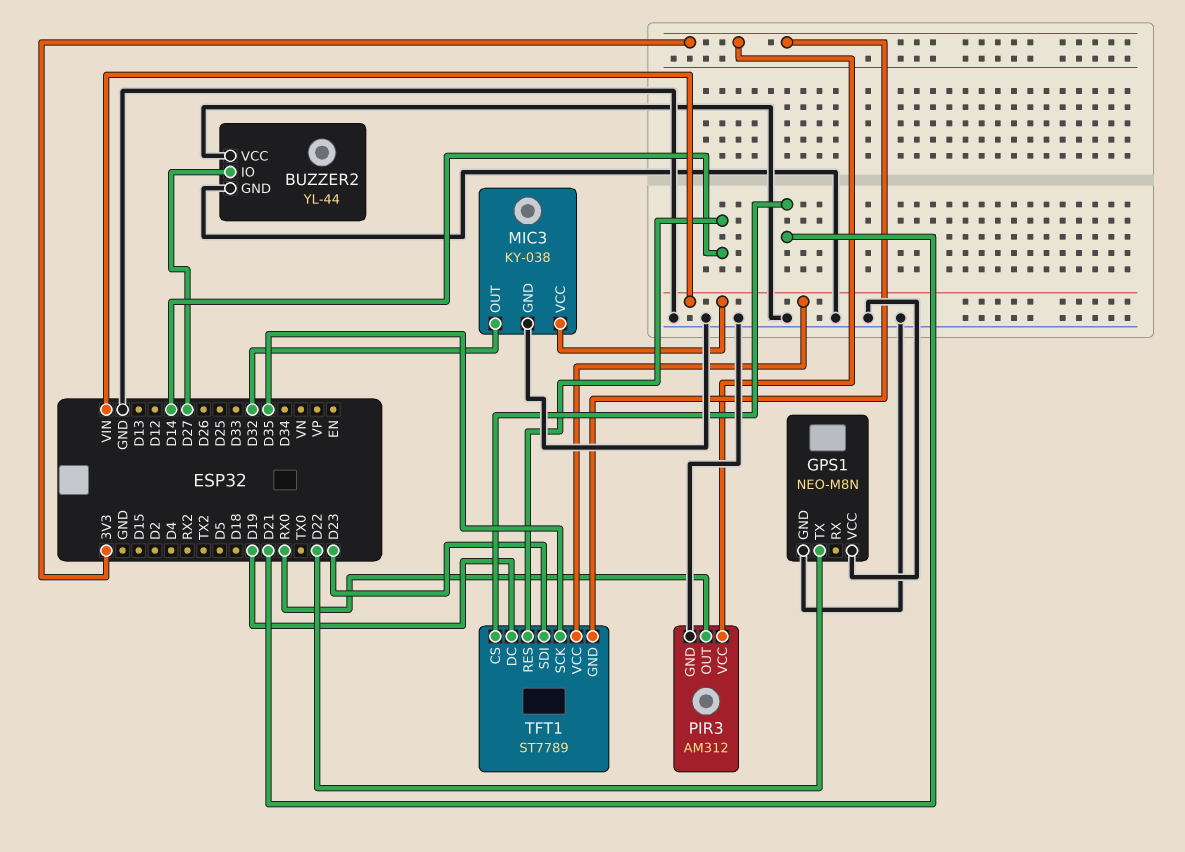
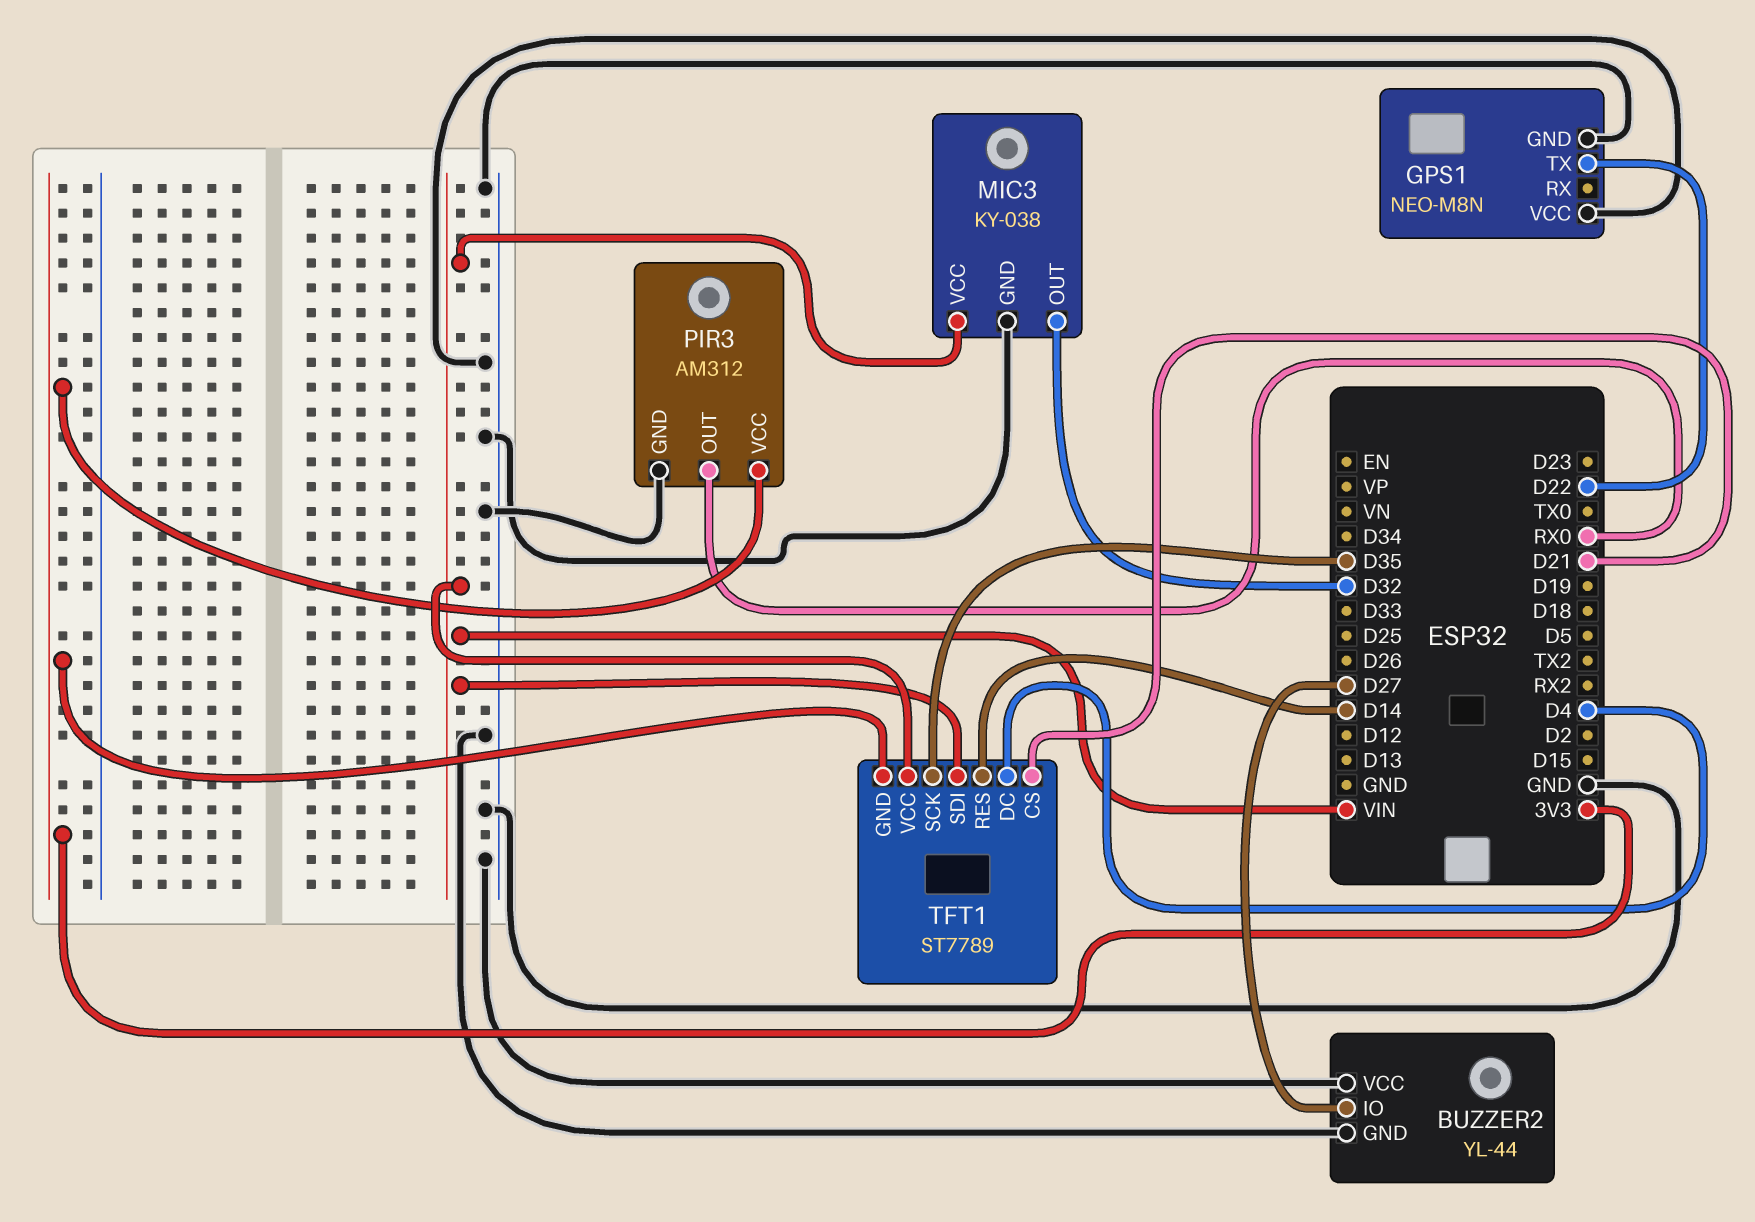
TFT1 pin DC: D19 -> D4
TFT1 pin SDI: D23 -> VIN

